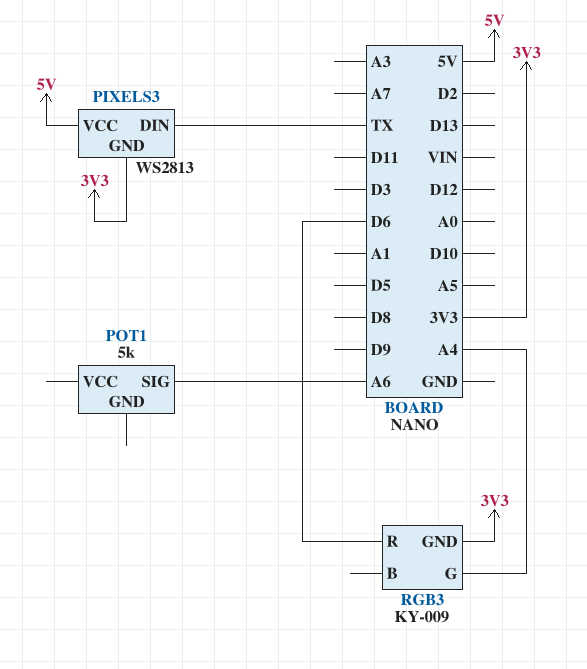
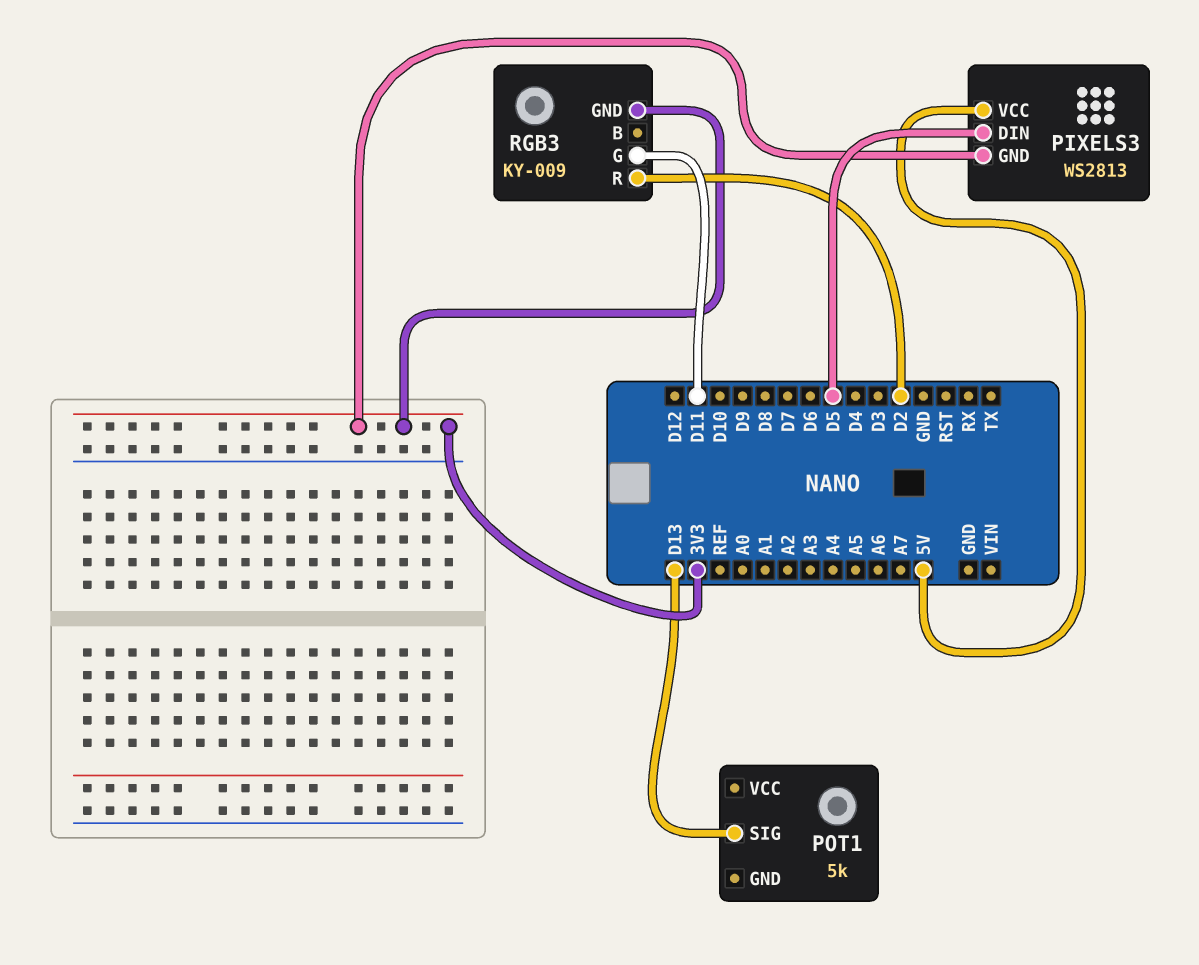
PIXELS3 pin DIN: TX -> D5
POT1 pin SIG: A6 -> D13
RGB3 pin G: A4 -> D11
RGB3 pin R: D6 -> D2

